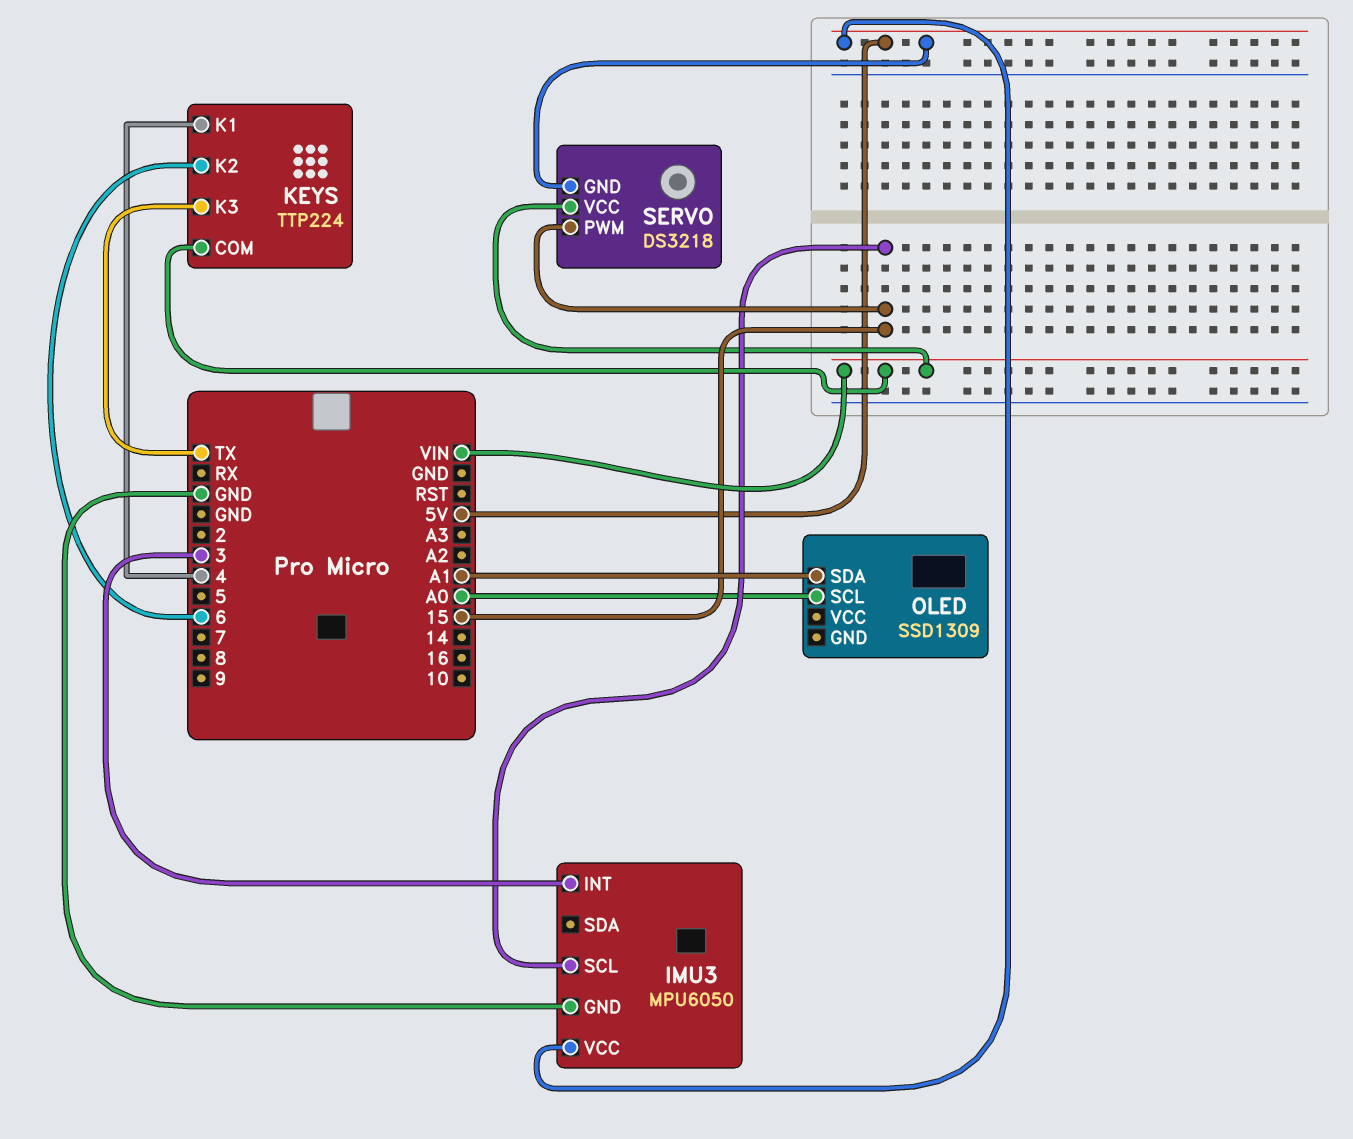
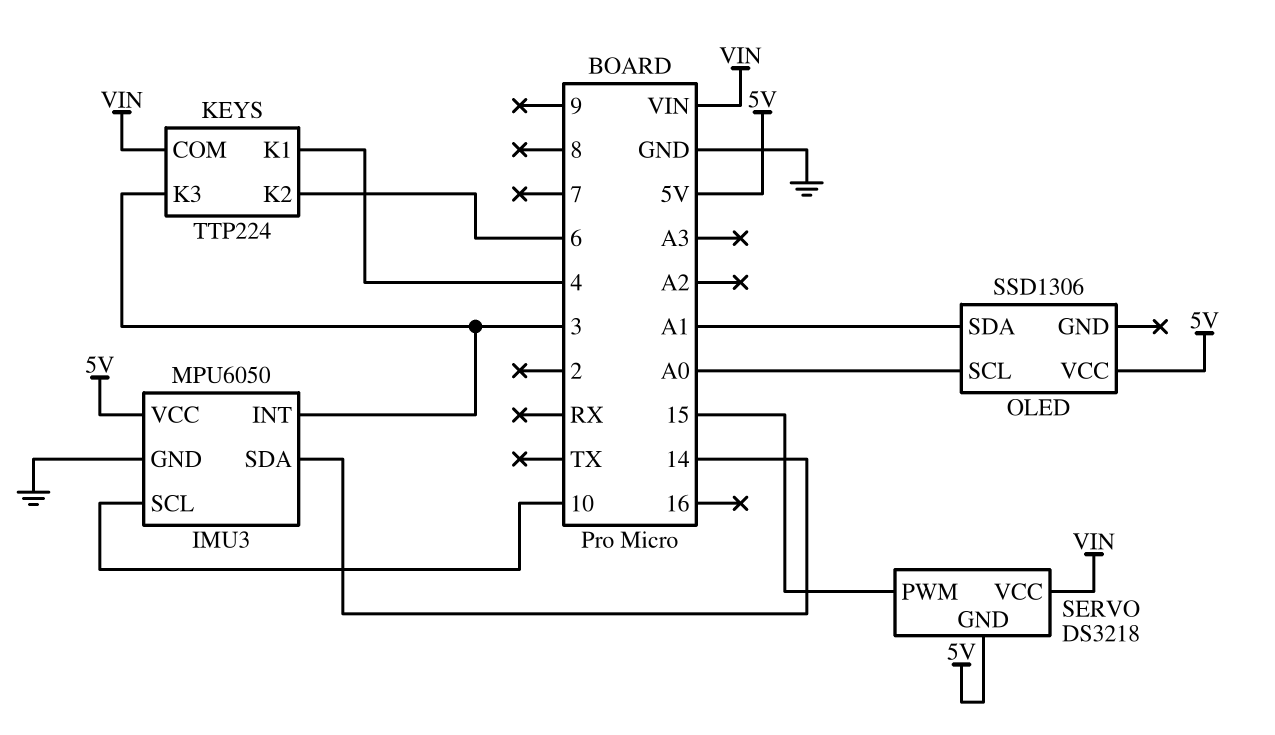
IMU3 pin SCL: 15 -> 10
IMU3 pin SDA: none -> 14
KEYS pin K3: TX -> 3
OLED: SSD1309 -> SSD1306
OLED pin VCC: none -> 5V

